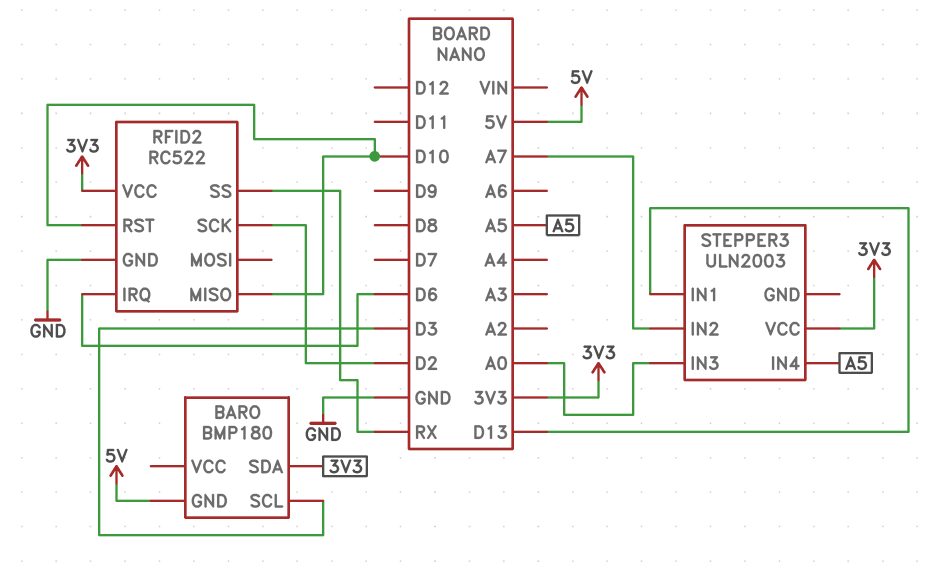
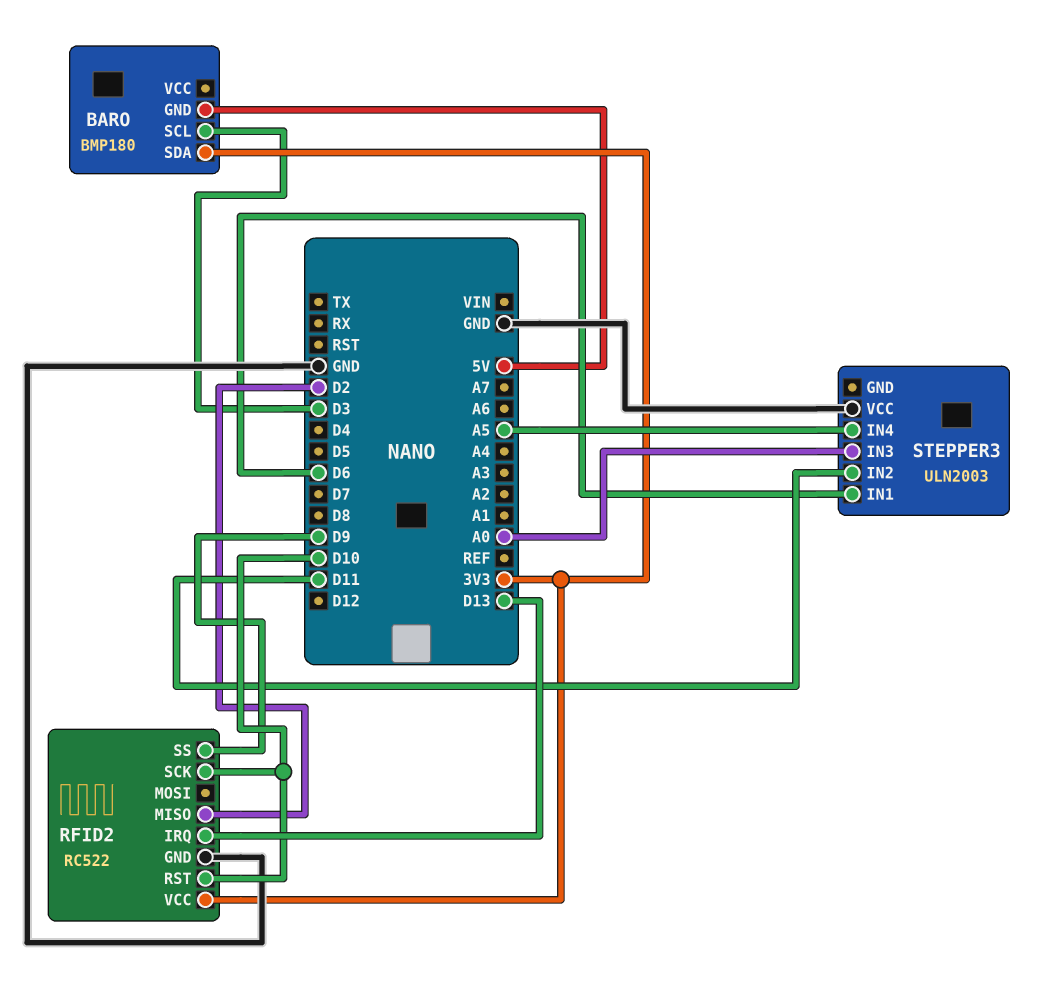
RFID2 pin IRQ: D6 -> D13
RFID2 pin MISO: D10 -> D2
RFID2 pin SCK: D2 -> D10
RFID2 pin SS: RX -> D9
STEPPER3 pin IN1: D13 -> D6
STEPPER3 pin IN2: A7 -> D11
STEPPER3 pin VCC: 3V3 -> GND

